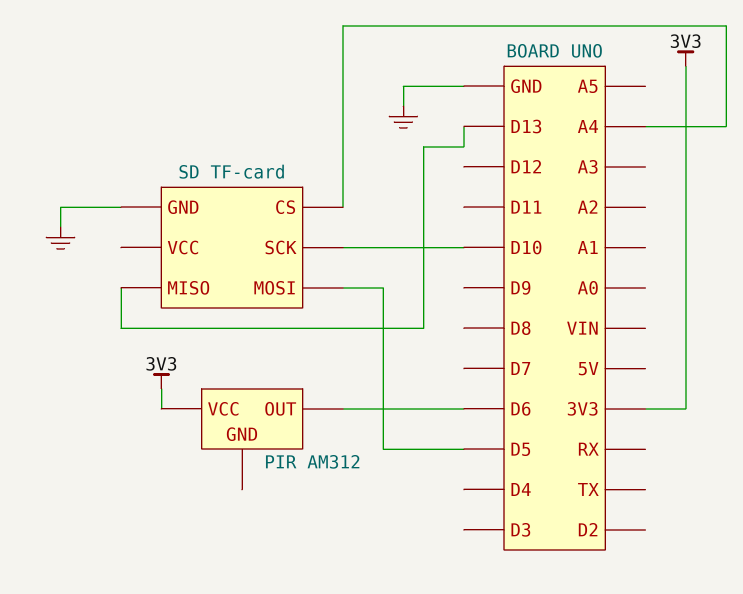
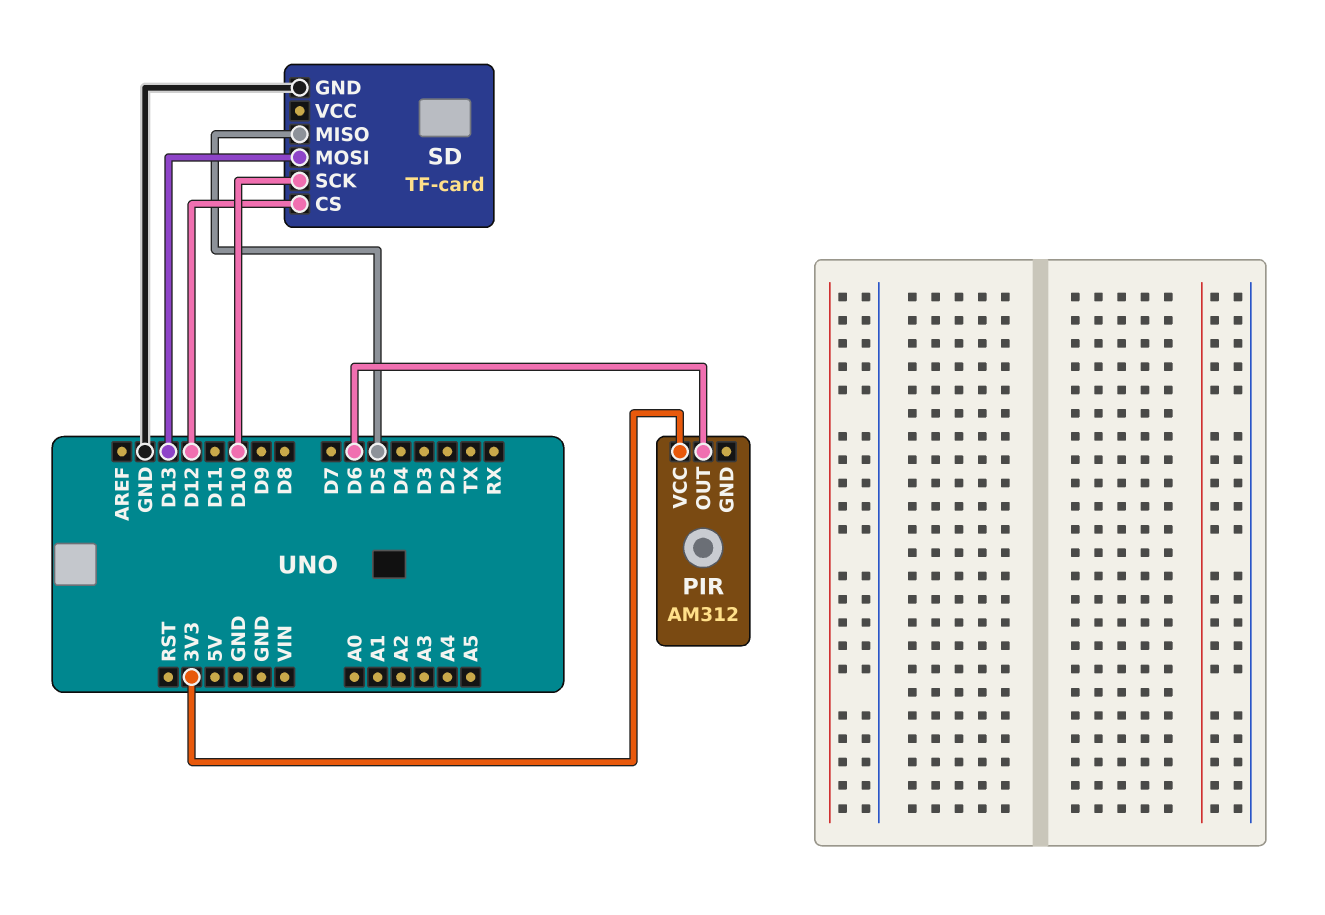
SD pin CS: A4 -> D12
SD pin MISO: D13 -> D5
SD pin MOSI: D5 -> D13

